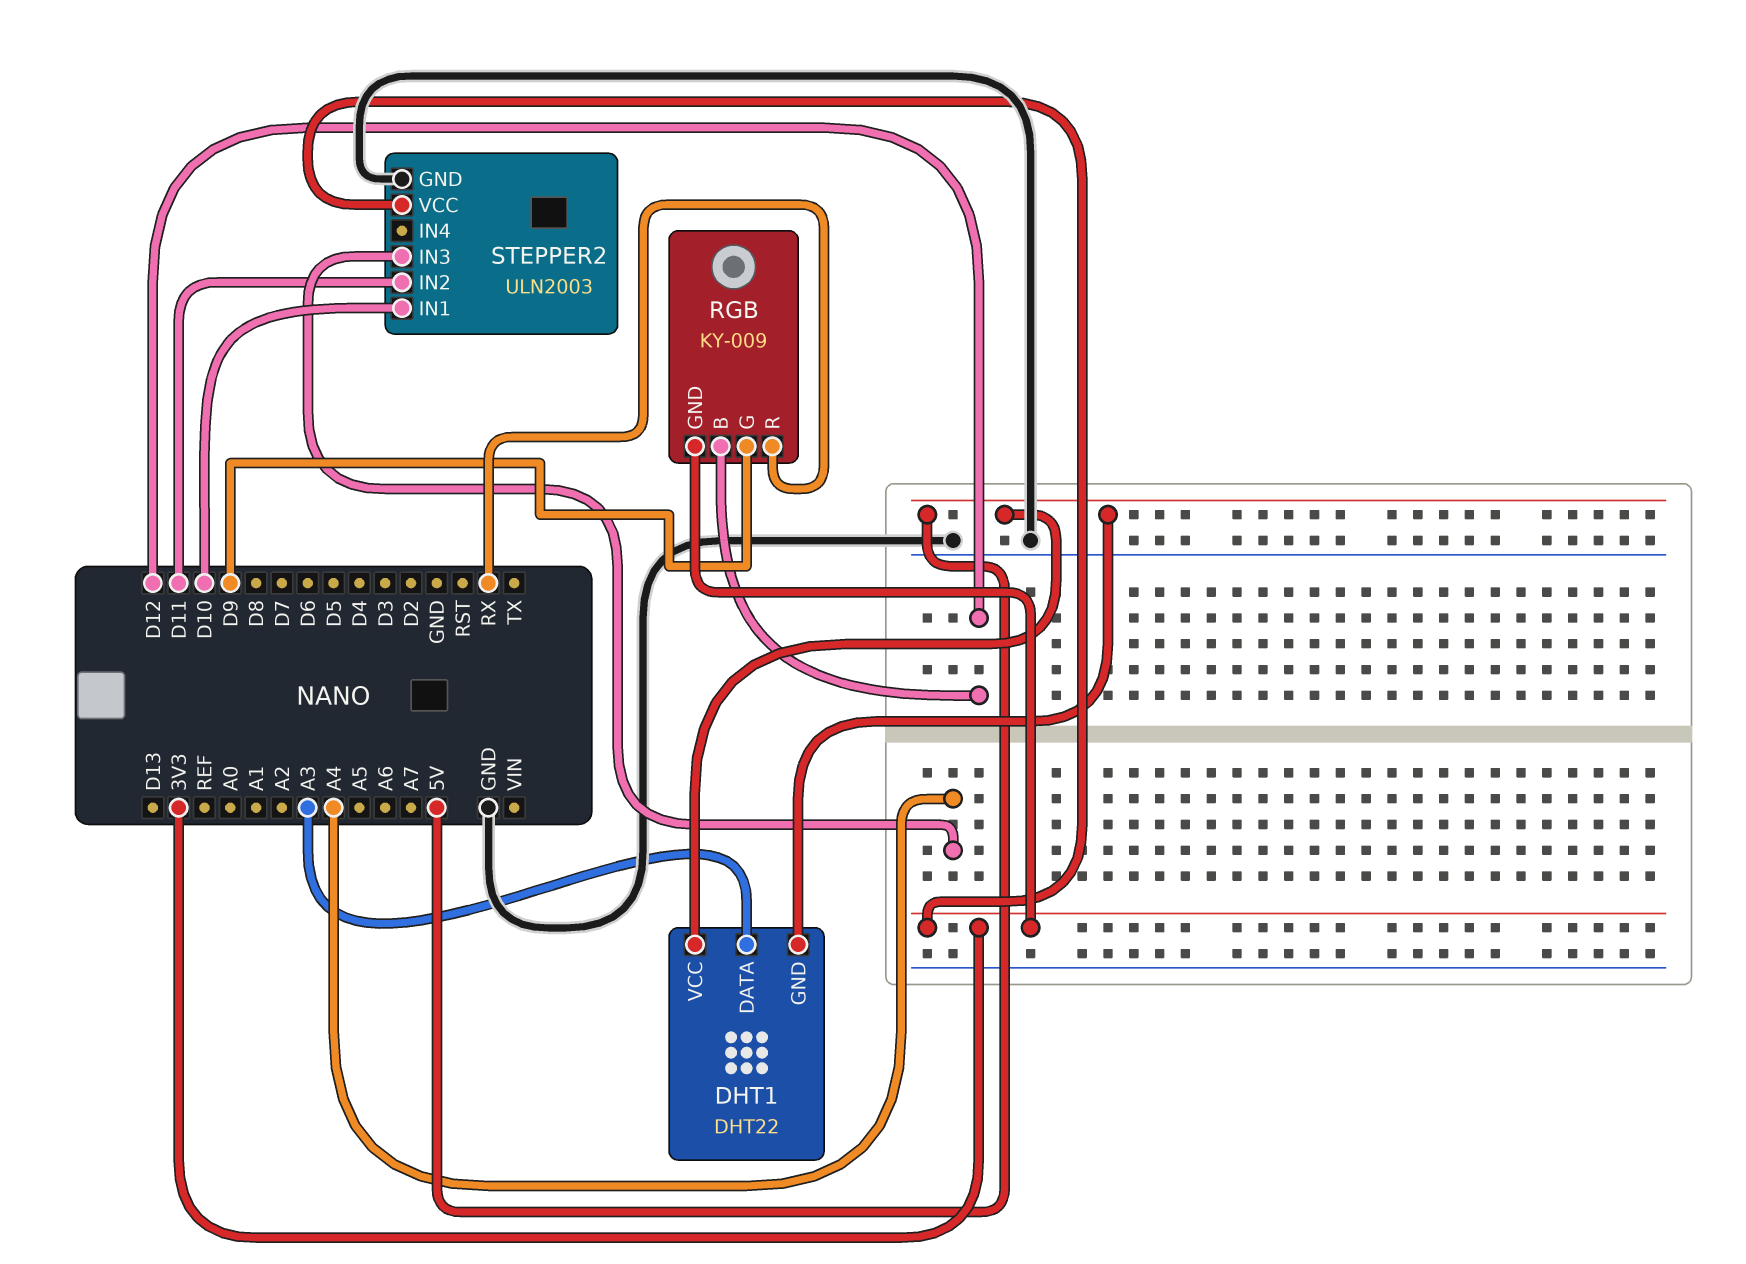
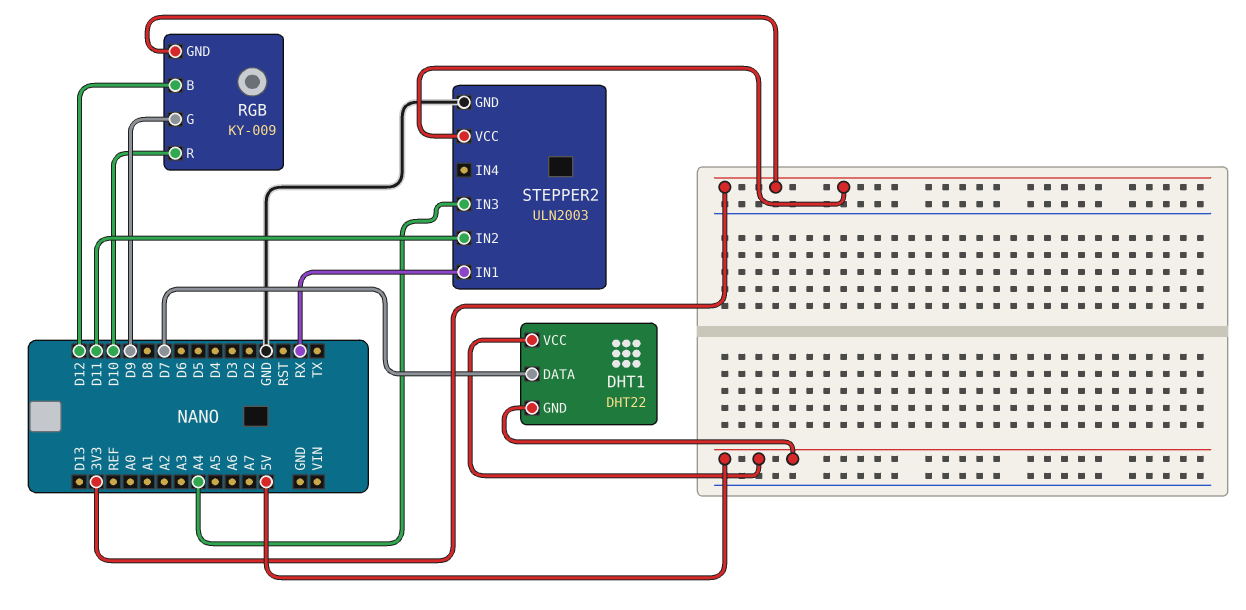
DHT1 pin DATA: A3 -> D7
RGB pin R: RX -> D10
STEPPER2 pin IN1: D10 -> RX

